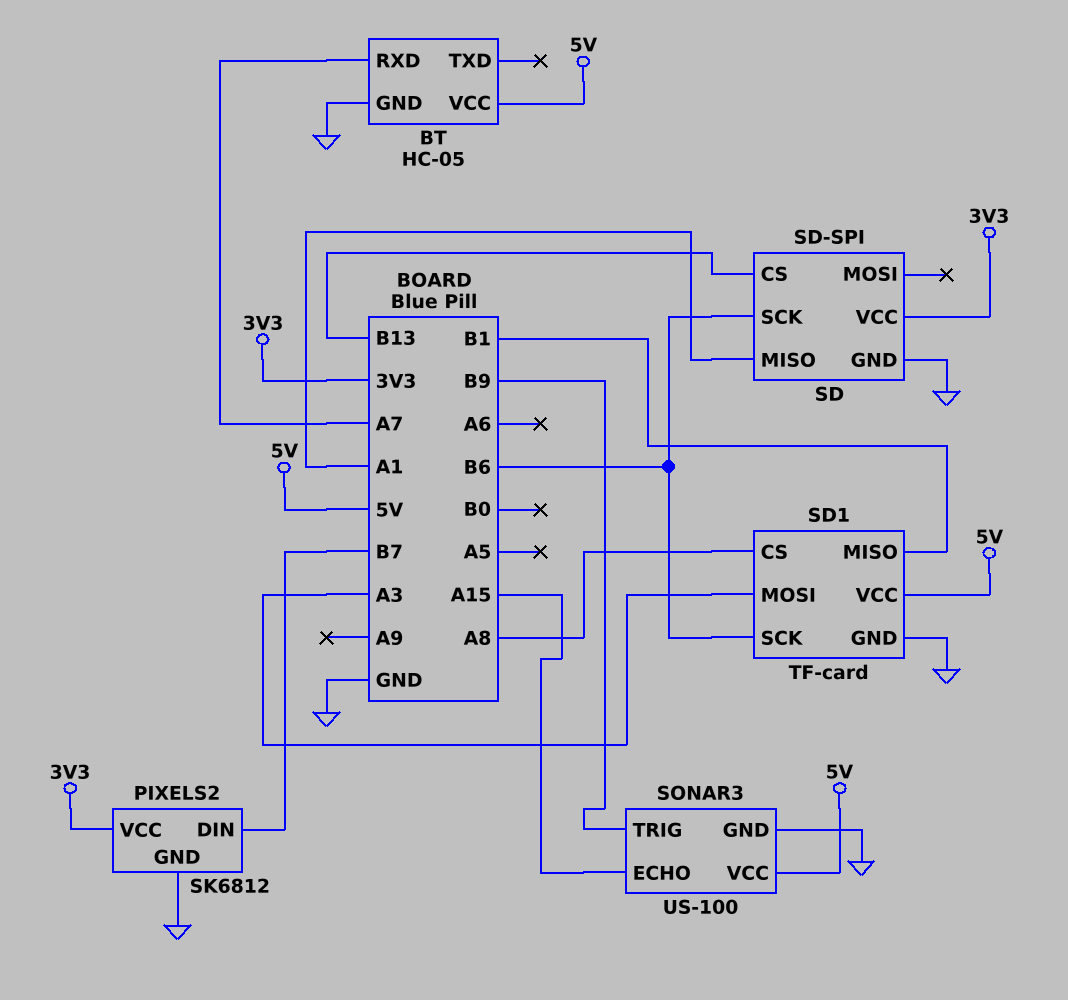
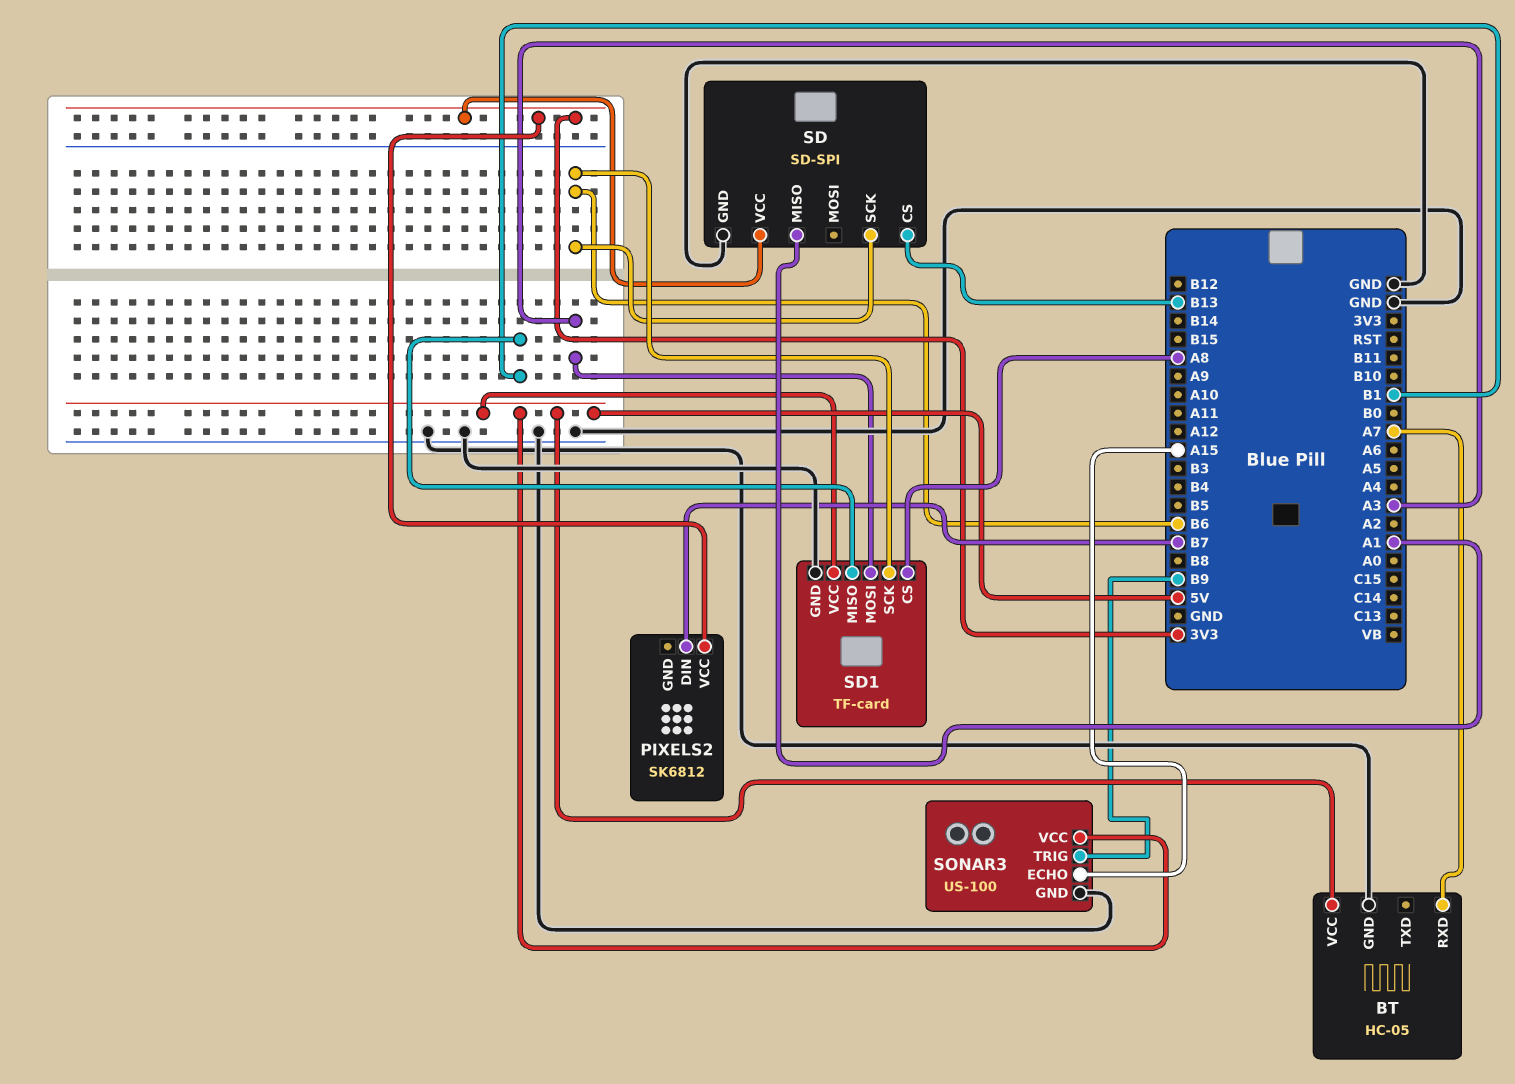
PIXELS2 pin GND: GND -> none

